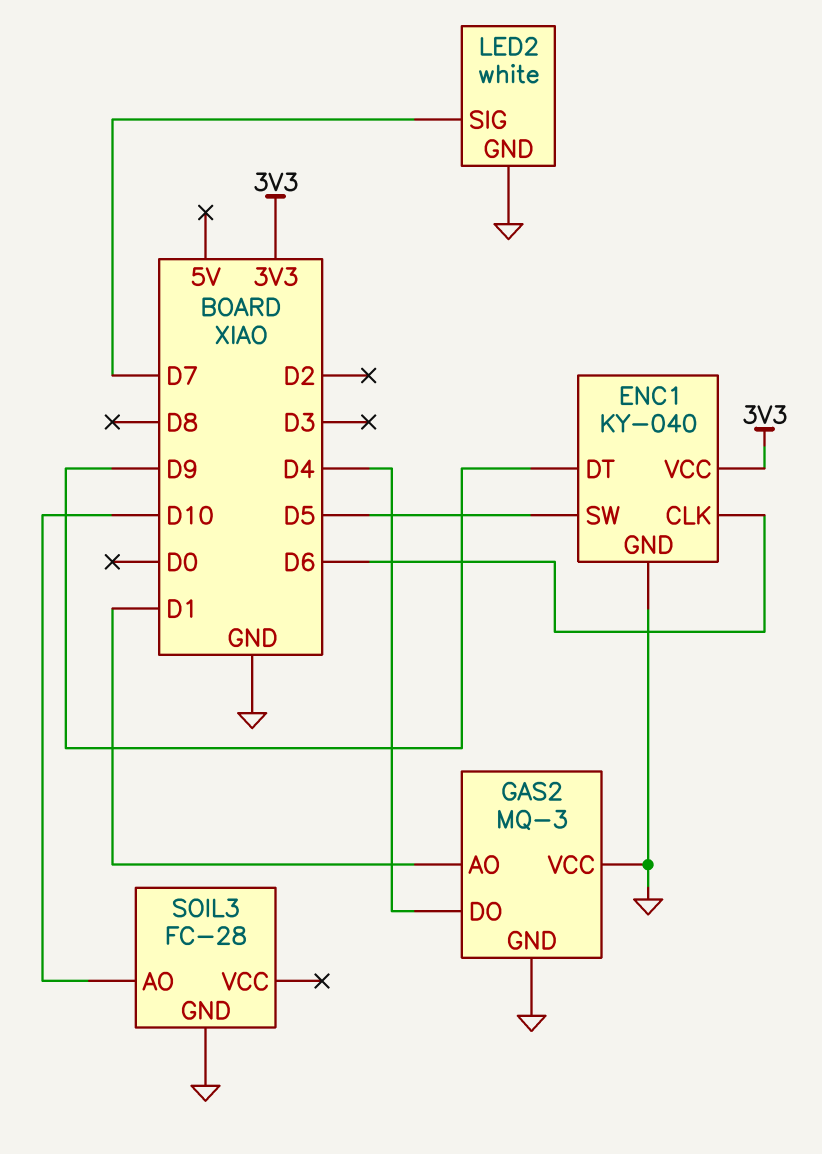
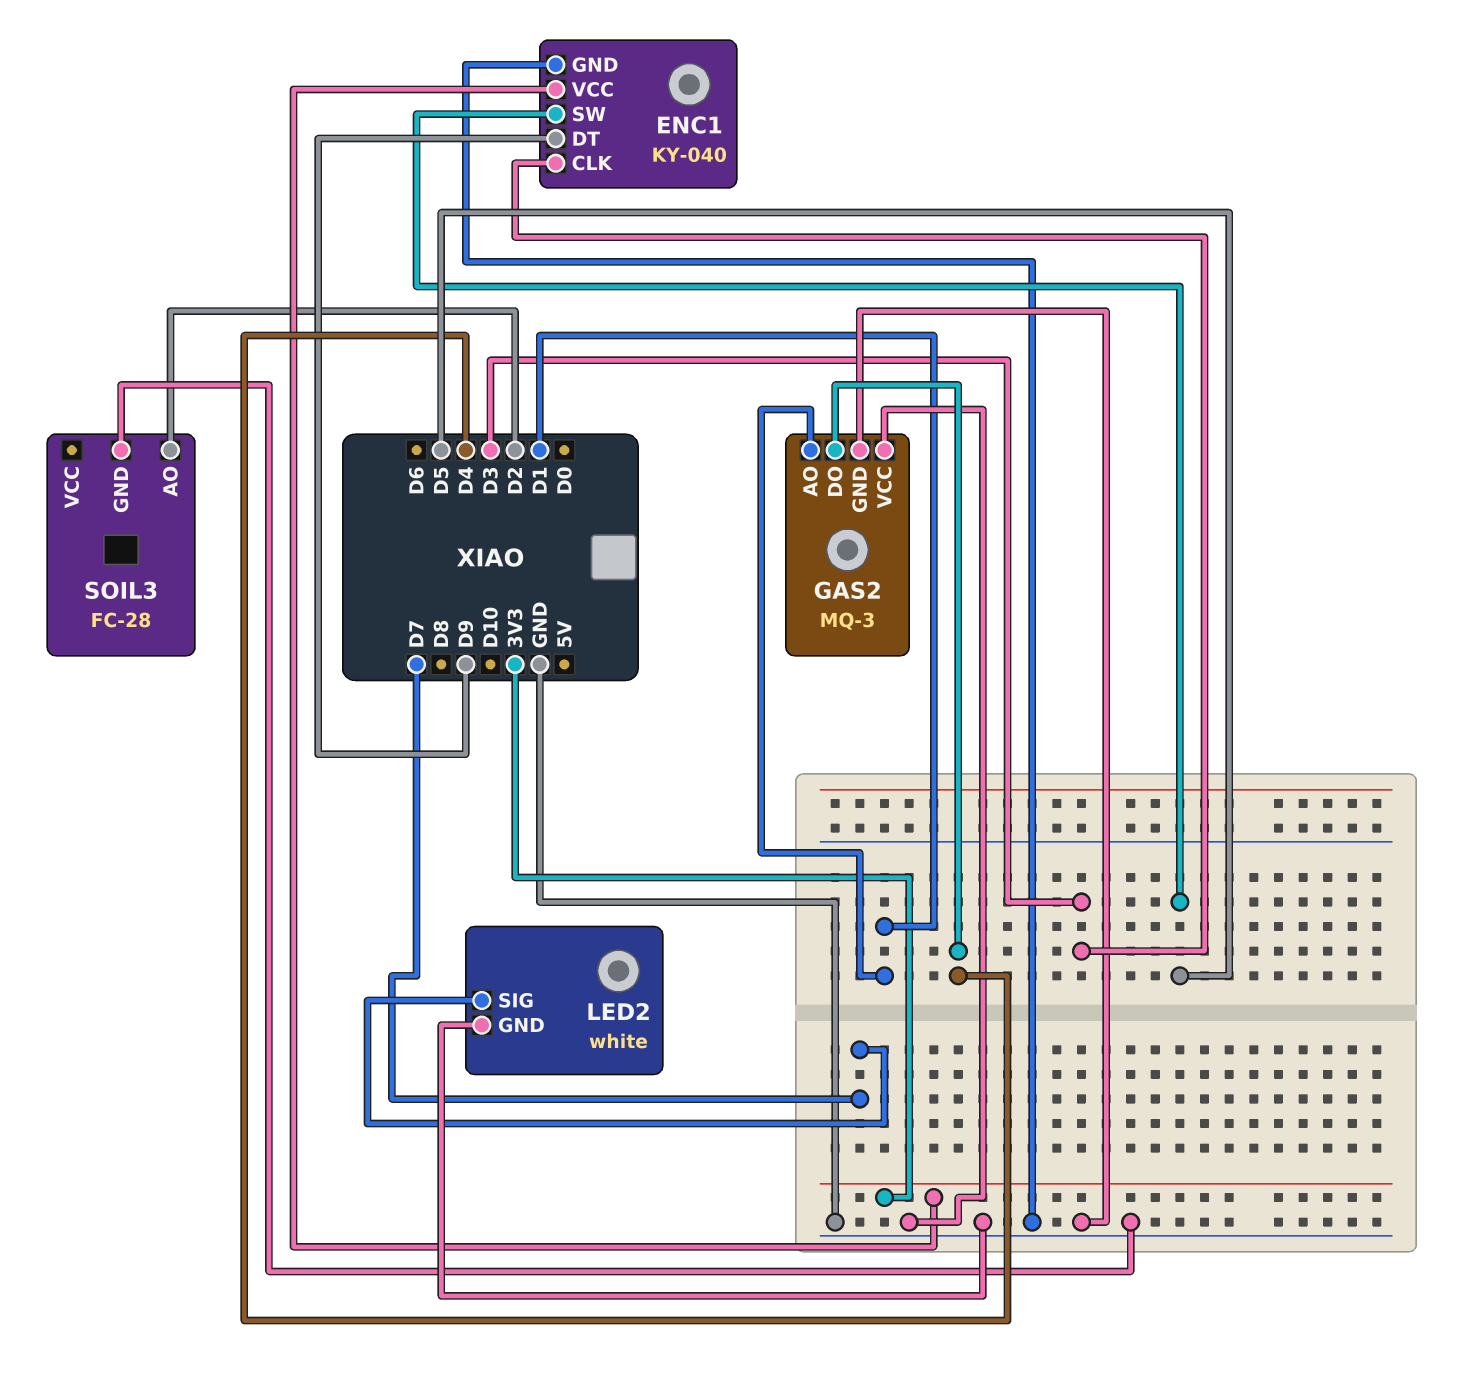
ENC1 pin CLK: D6 -> D3
SOIL3 pin AO: D10 -> D2

